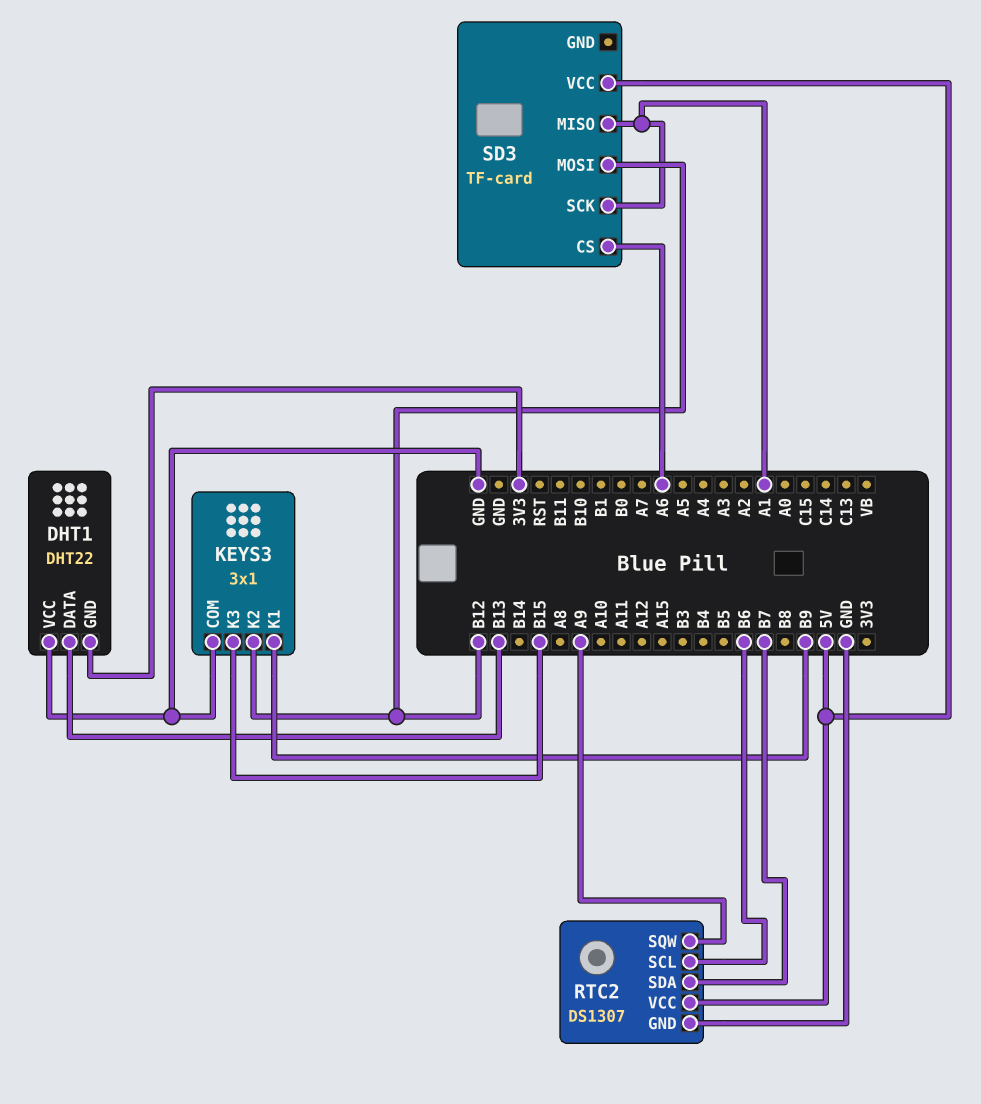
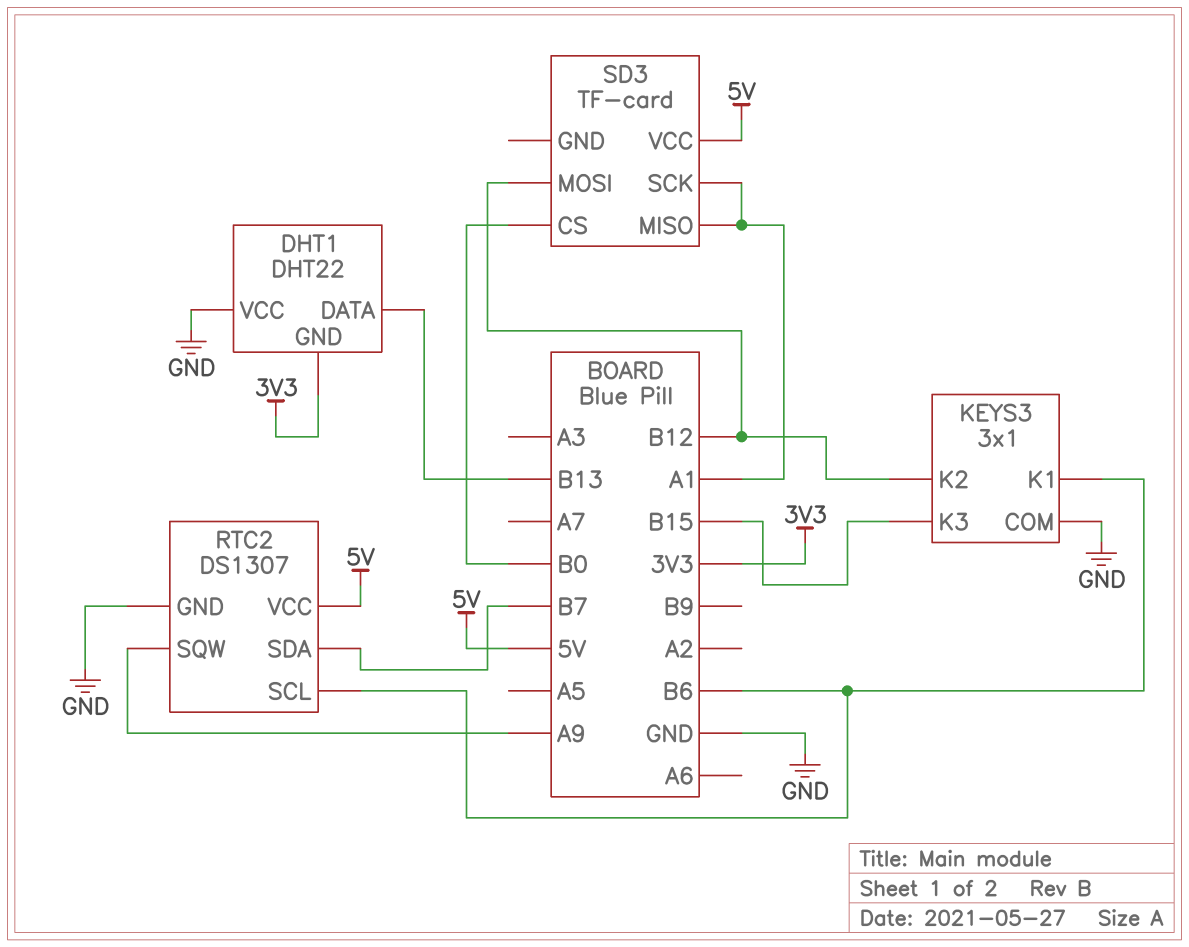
KEYS3 pin K1: B9 -> B6
SD3 pin CS: A6 -> B0

